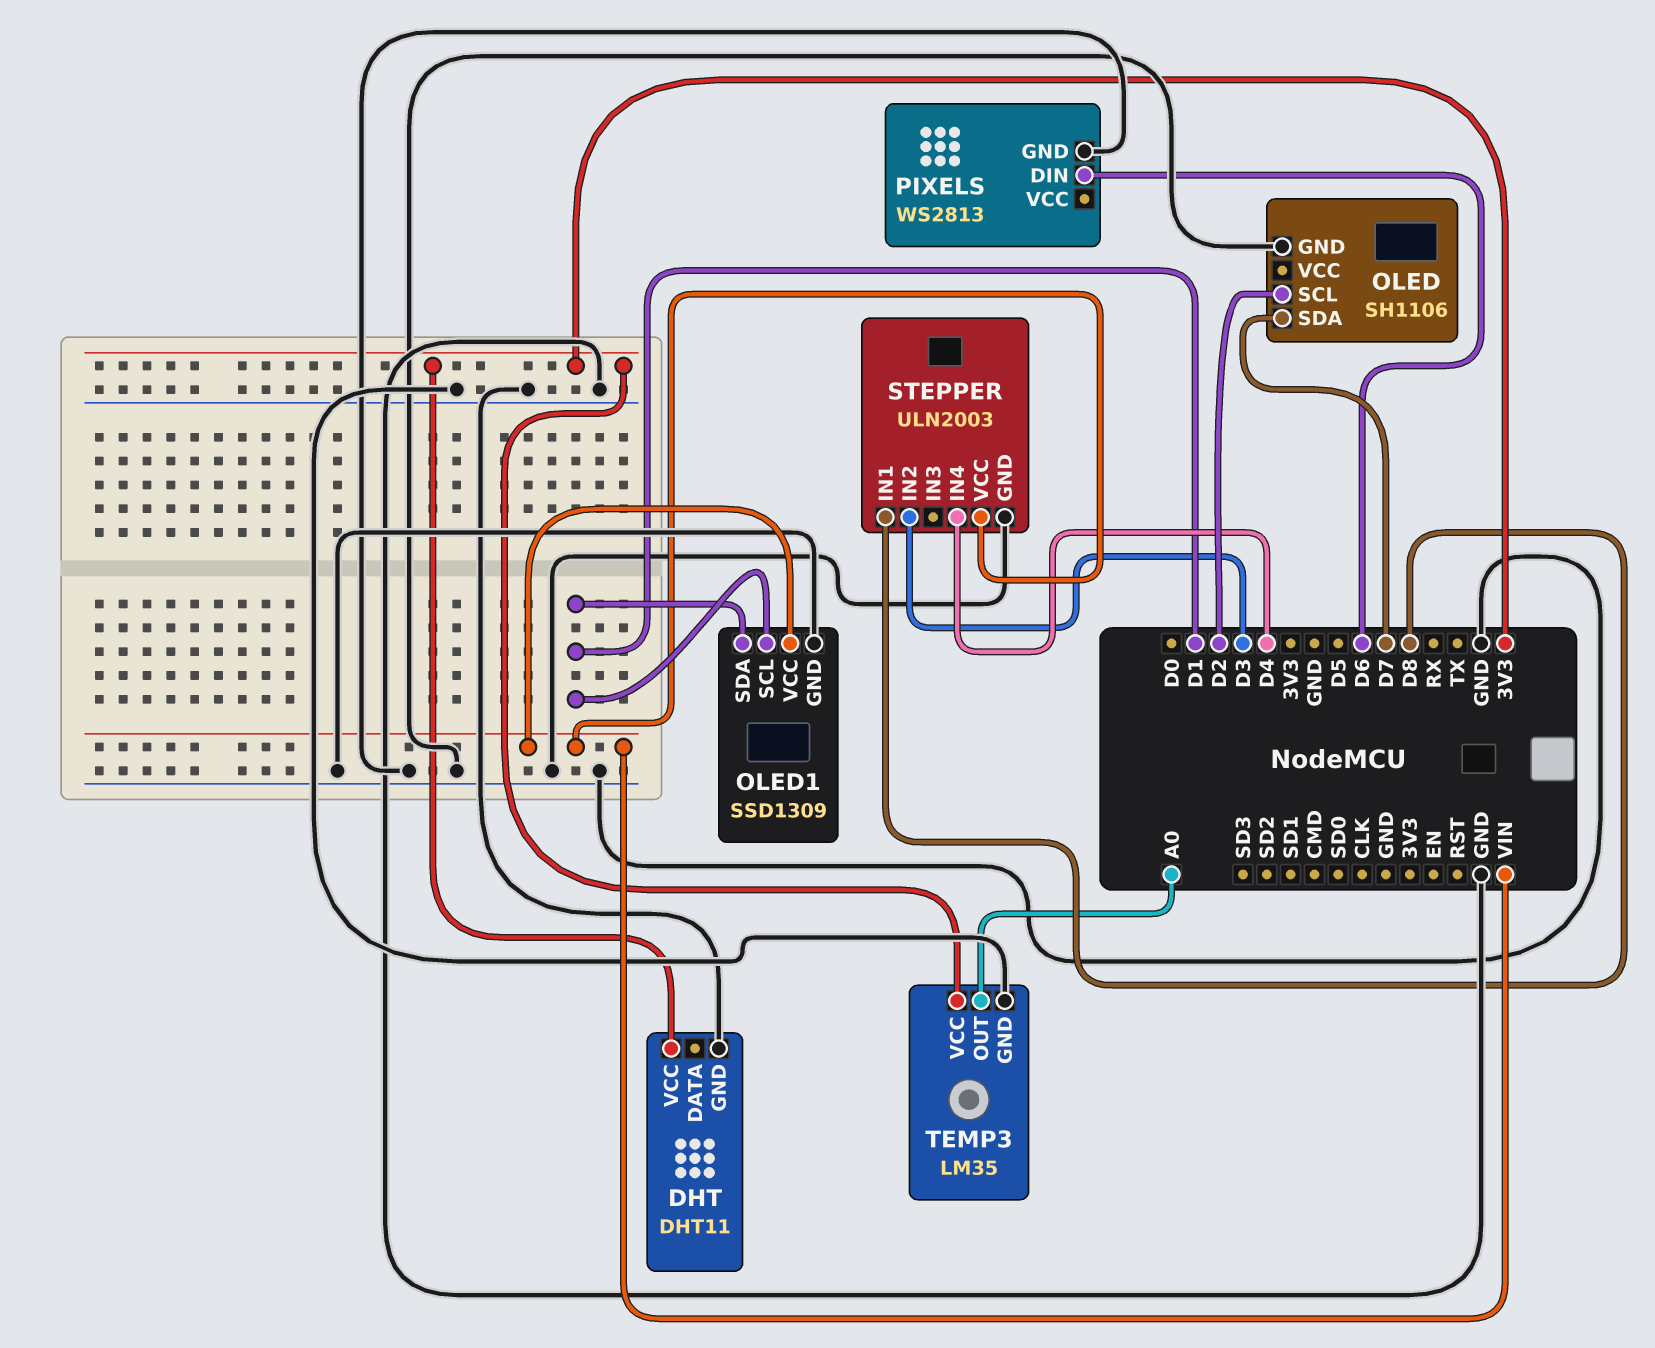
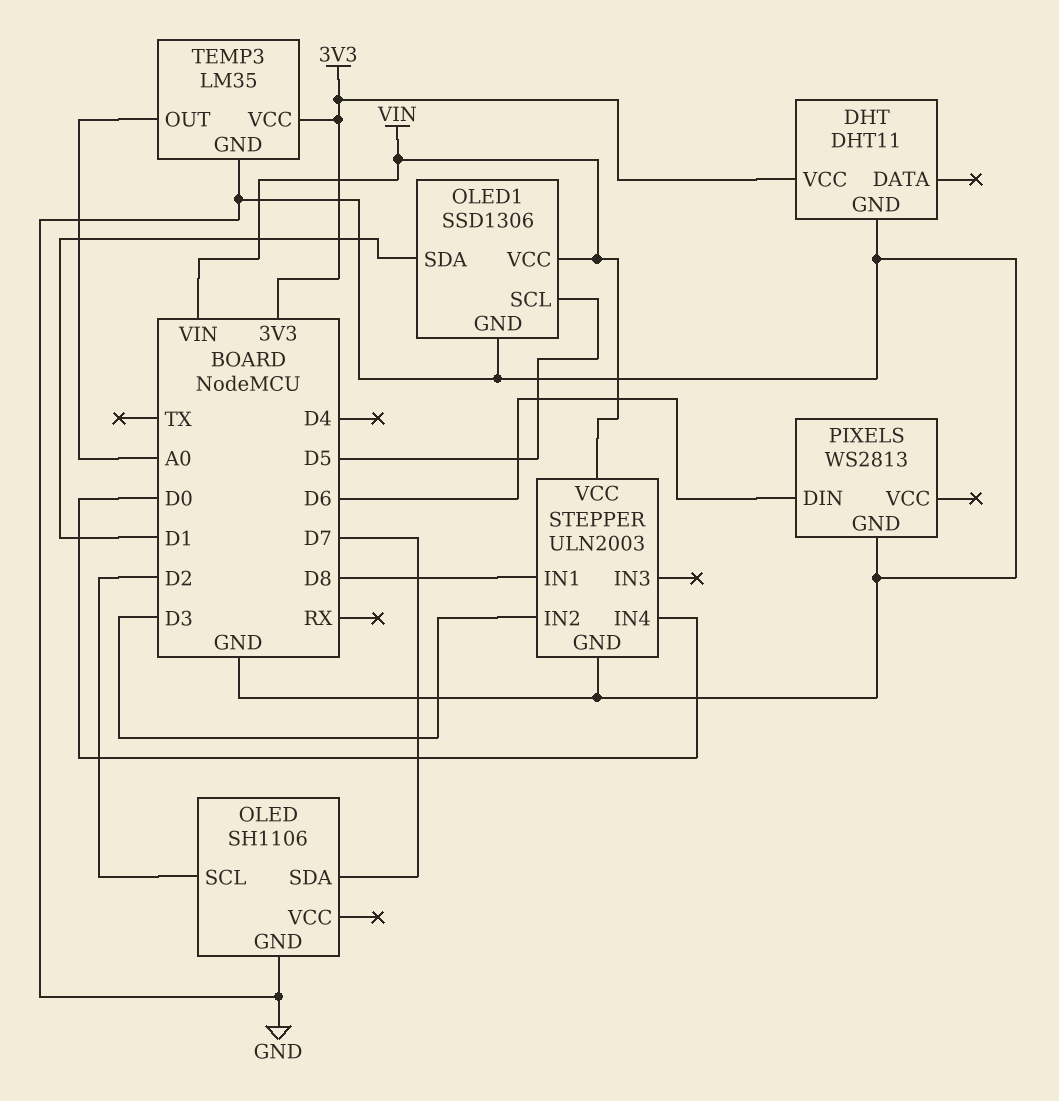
OLED1: SSD1309 -> SSD1306
OLED1 pin SCL: D1 -> D5
STEPPER pin IN4: D4 -> D0

